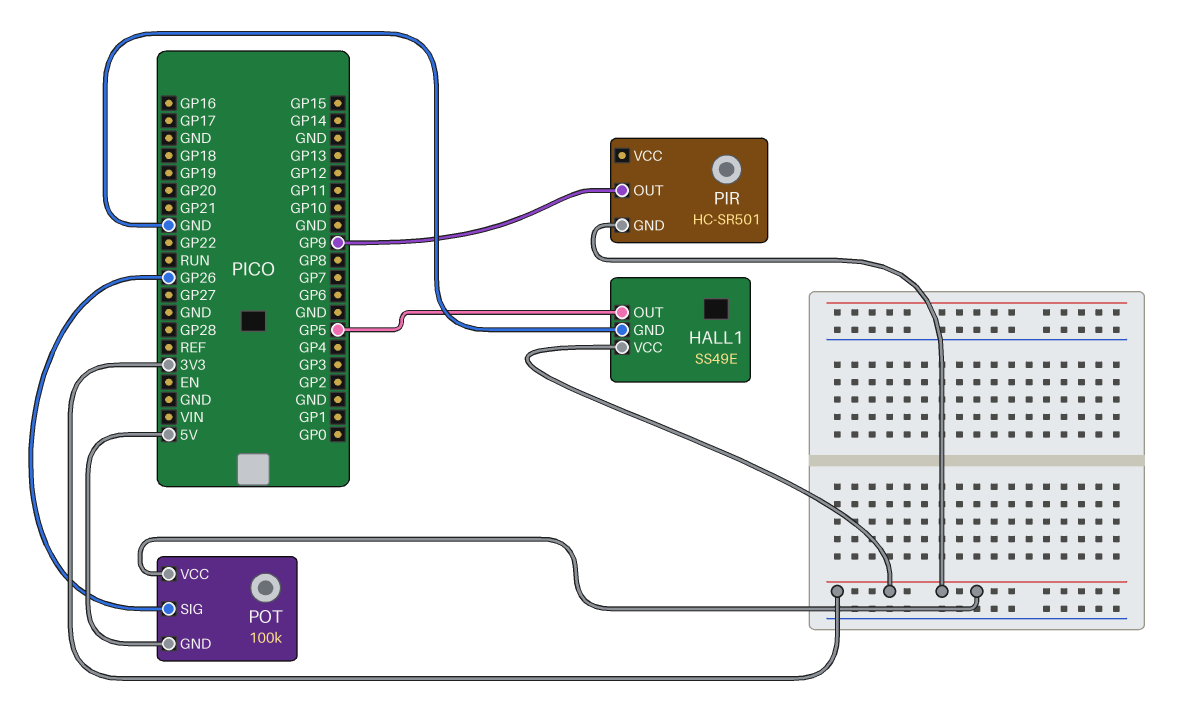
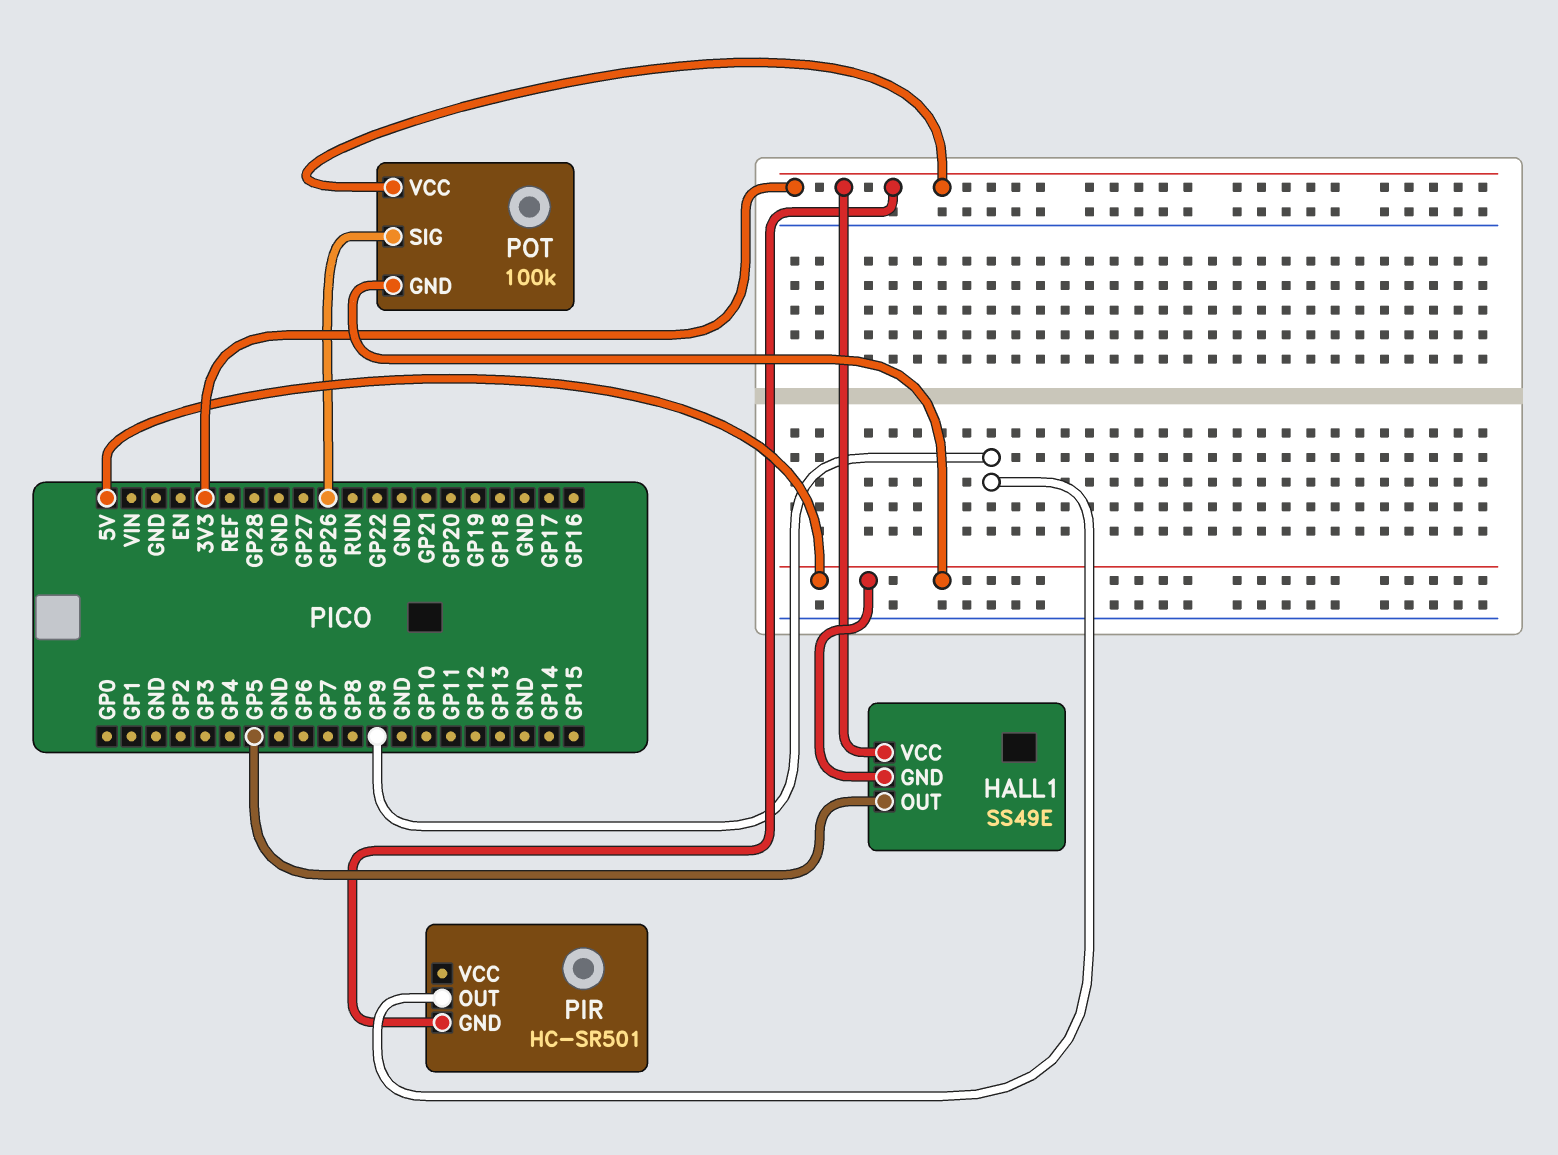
HALL1 pin GND: GND -> 5V

